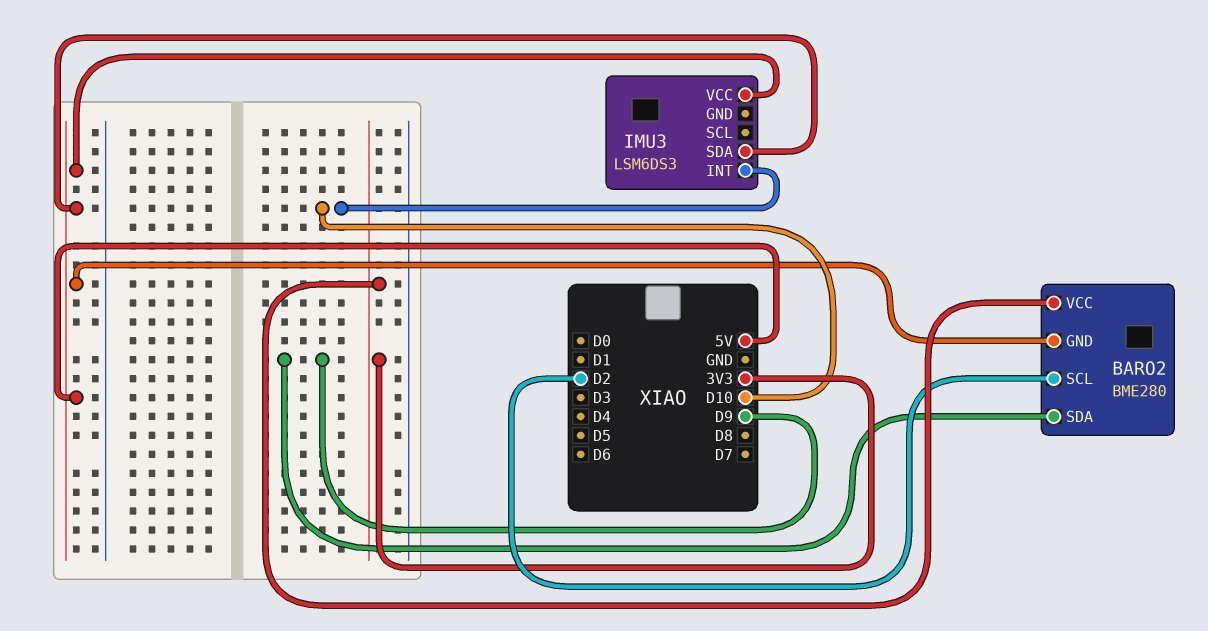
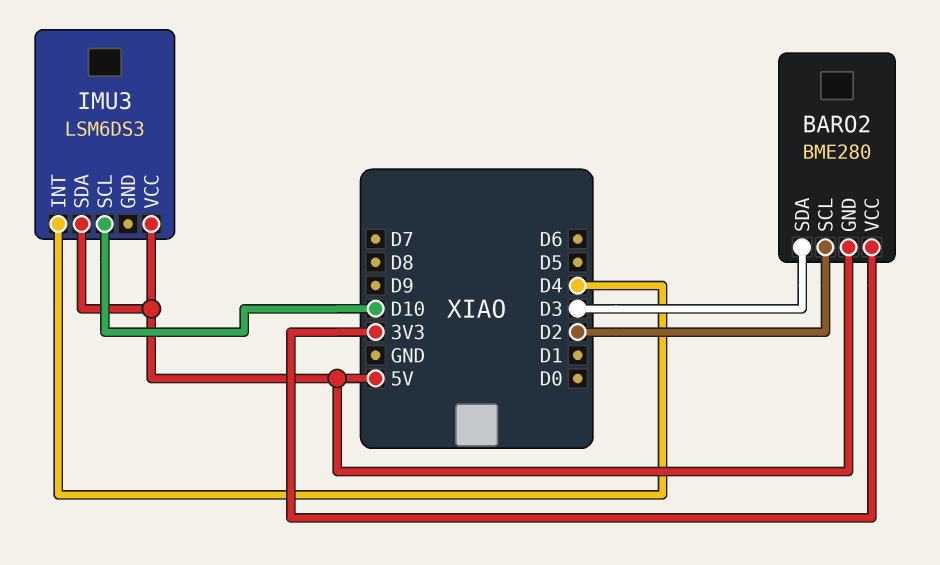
BARO2 pin SDA: D9 -> D3
IMU3 pin INT: D10 -> D4
IMU3 pin SCL: none -> D10

